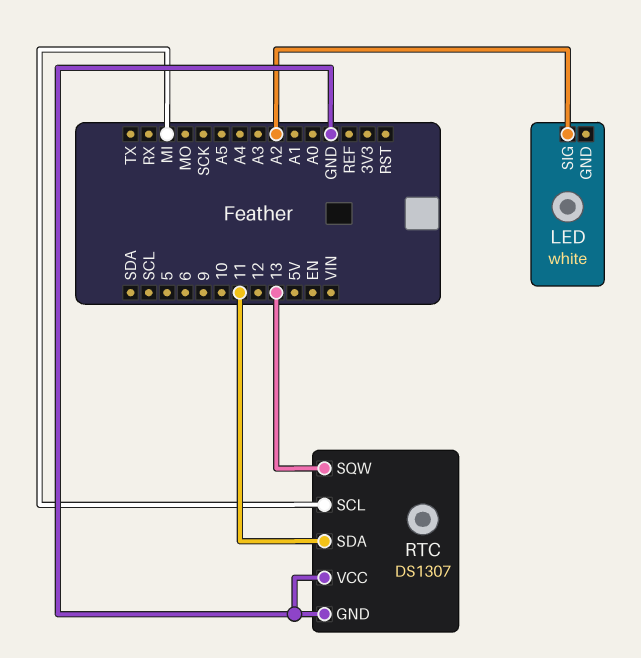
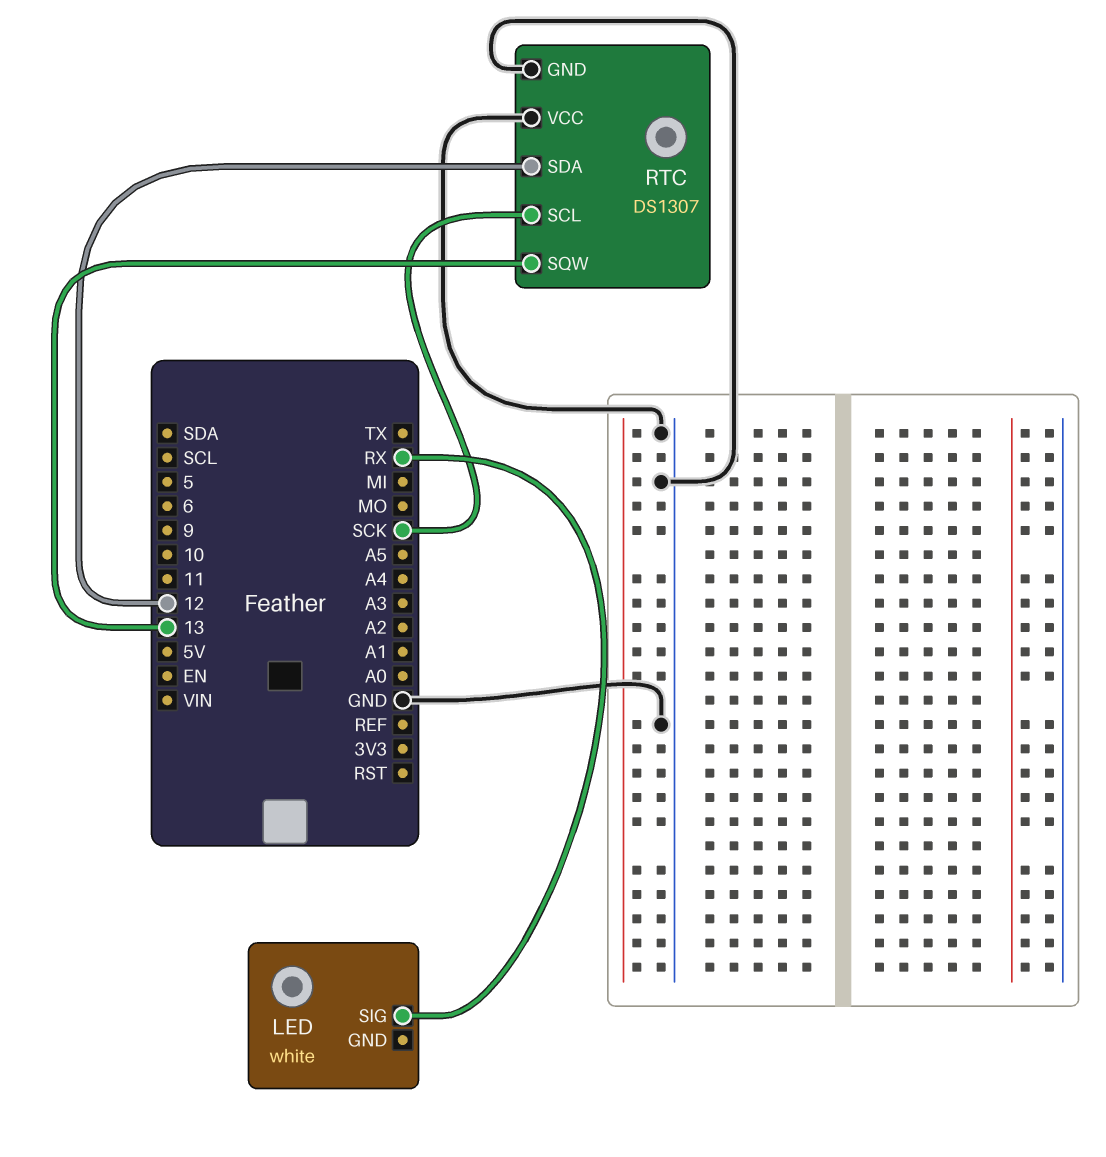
LED pin SIG: A2 -> RX
RTC pin SCL: MI -> SCK
RTC pin SDA: 11 -> 12

